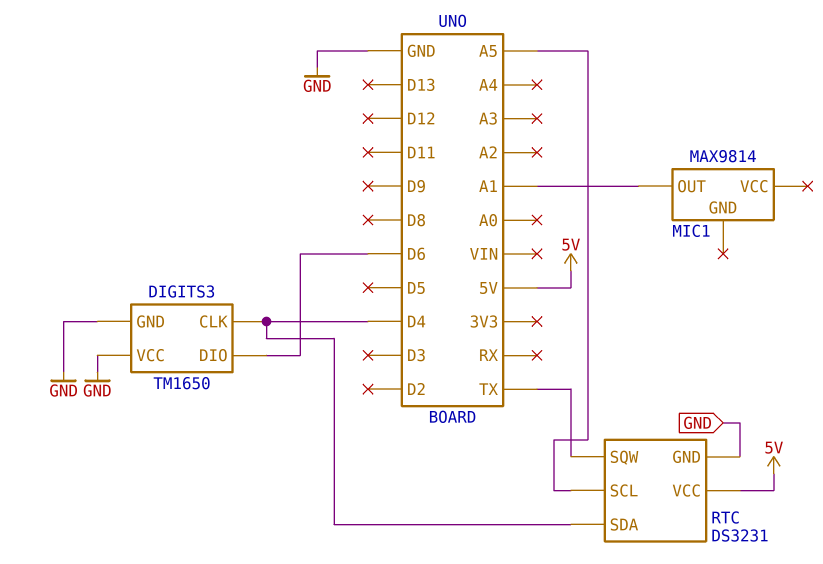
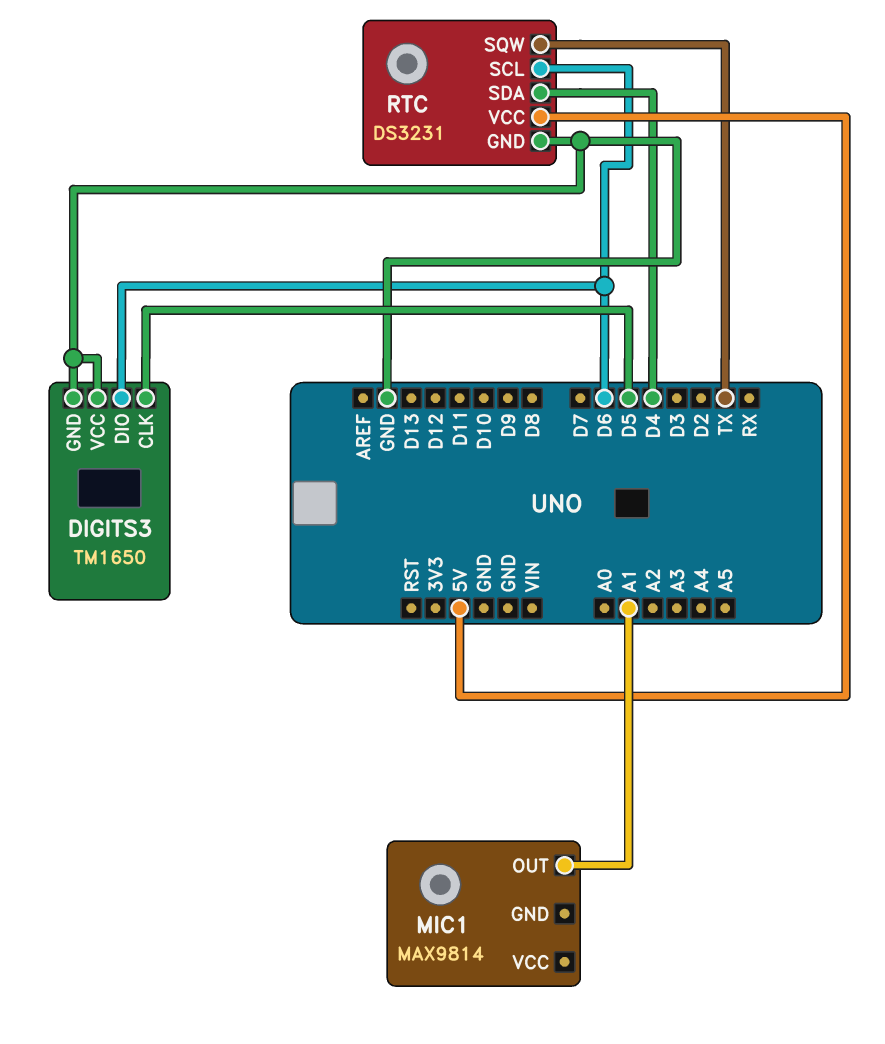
DIGITS3 pin CLK: D4 -> D5
RTC pin SCL: A5 -> D6

